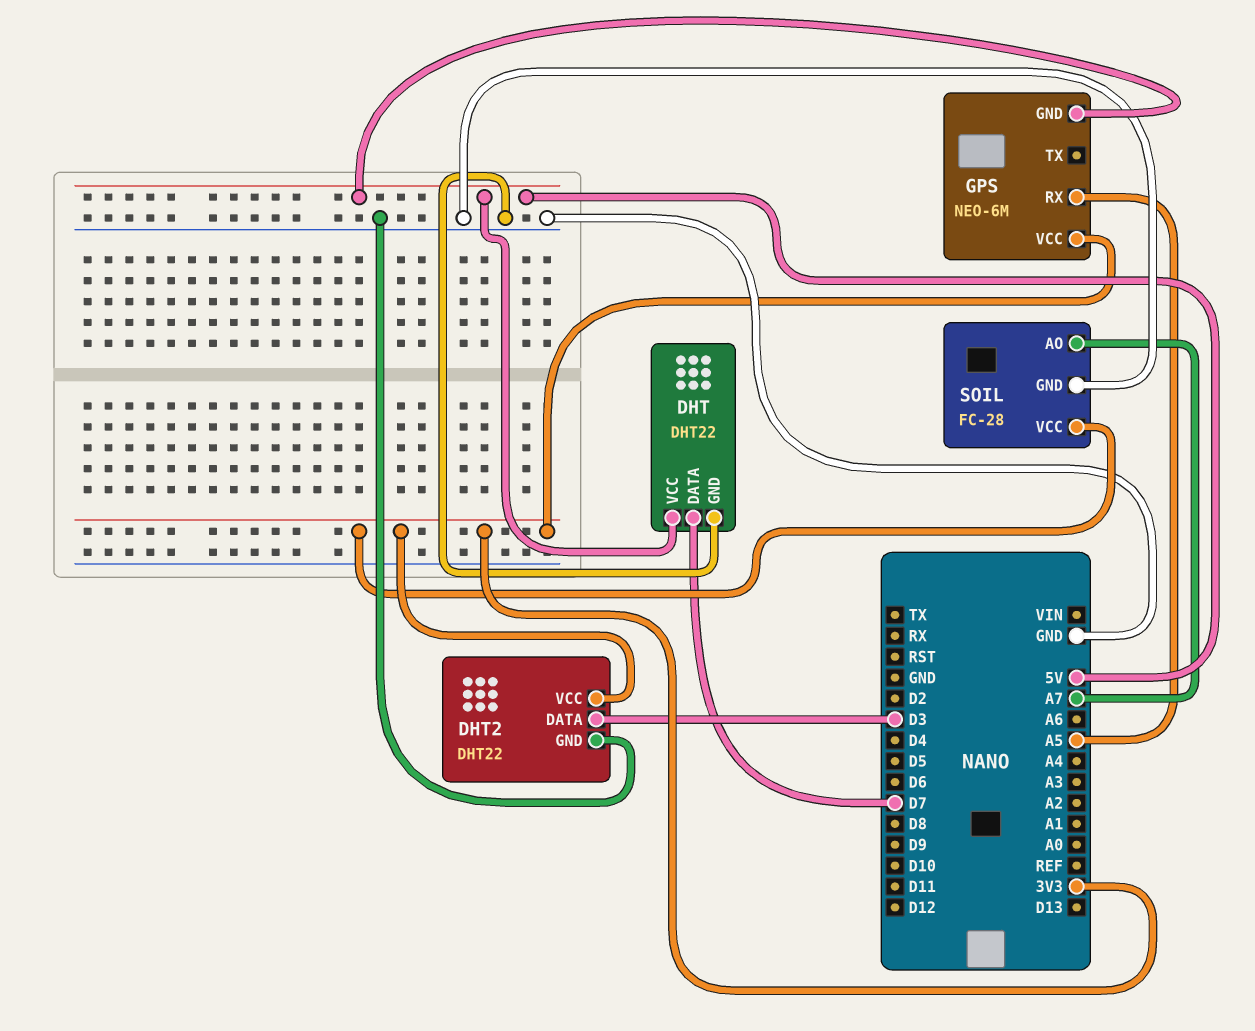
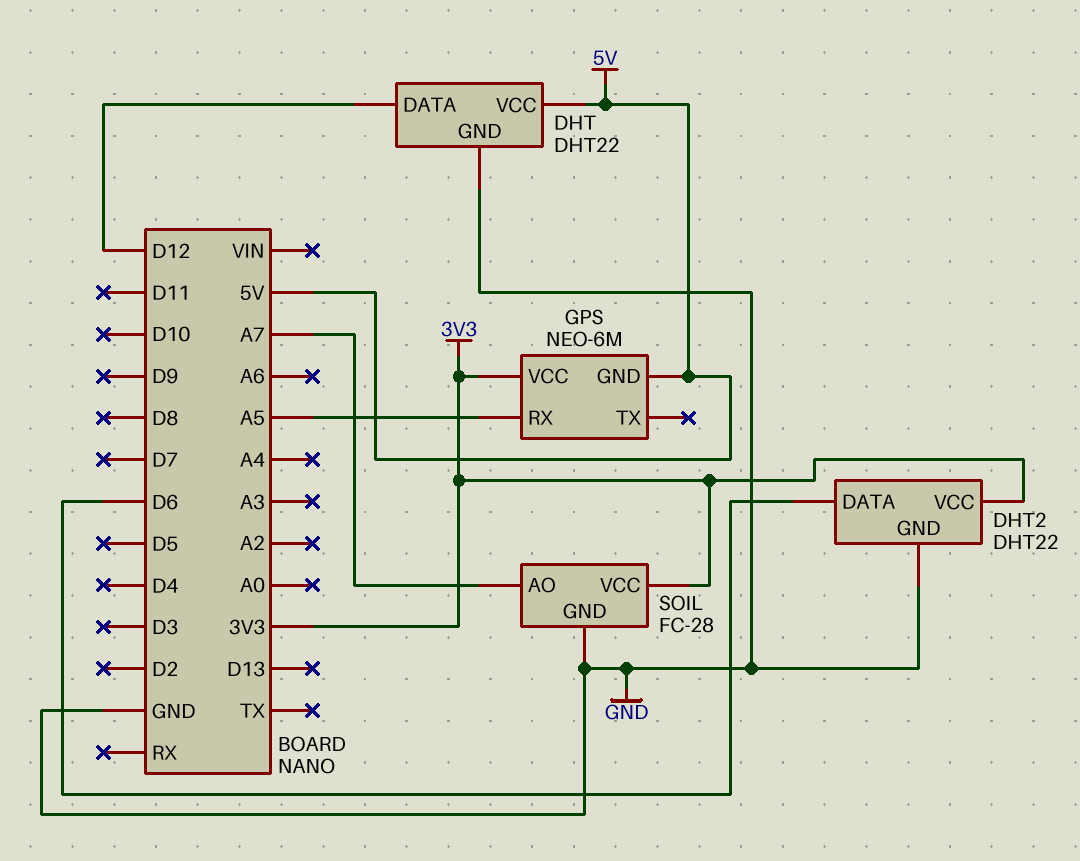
DHT pin DATA: D7 -> D12
DHT2 pin DATA: D3 -> D6

